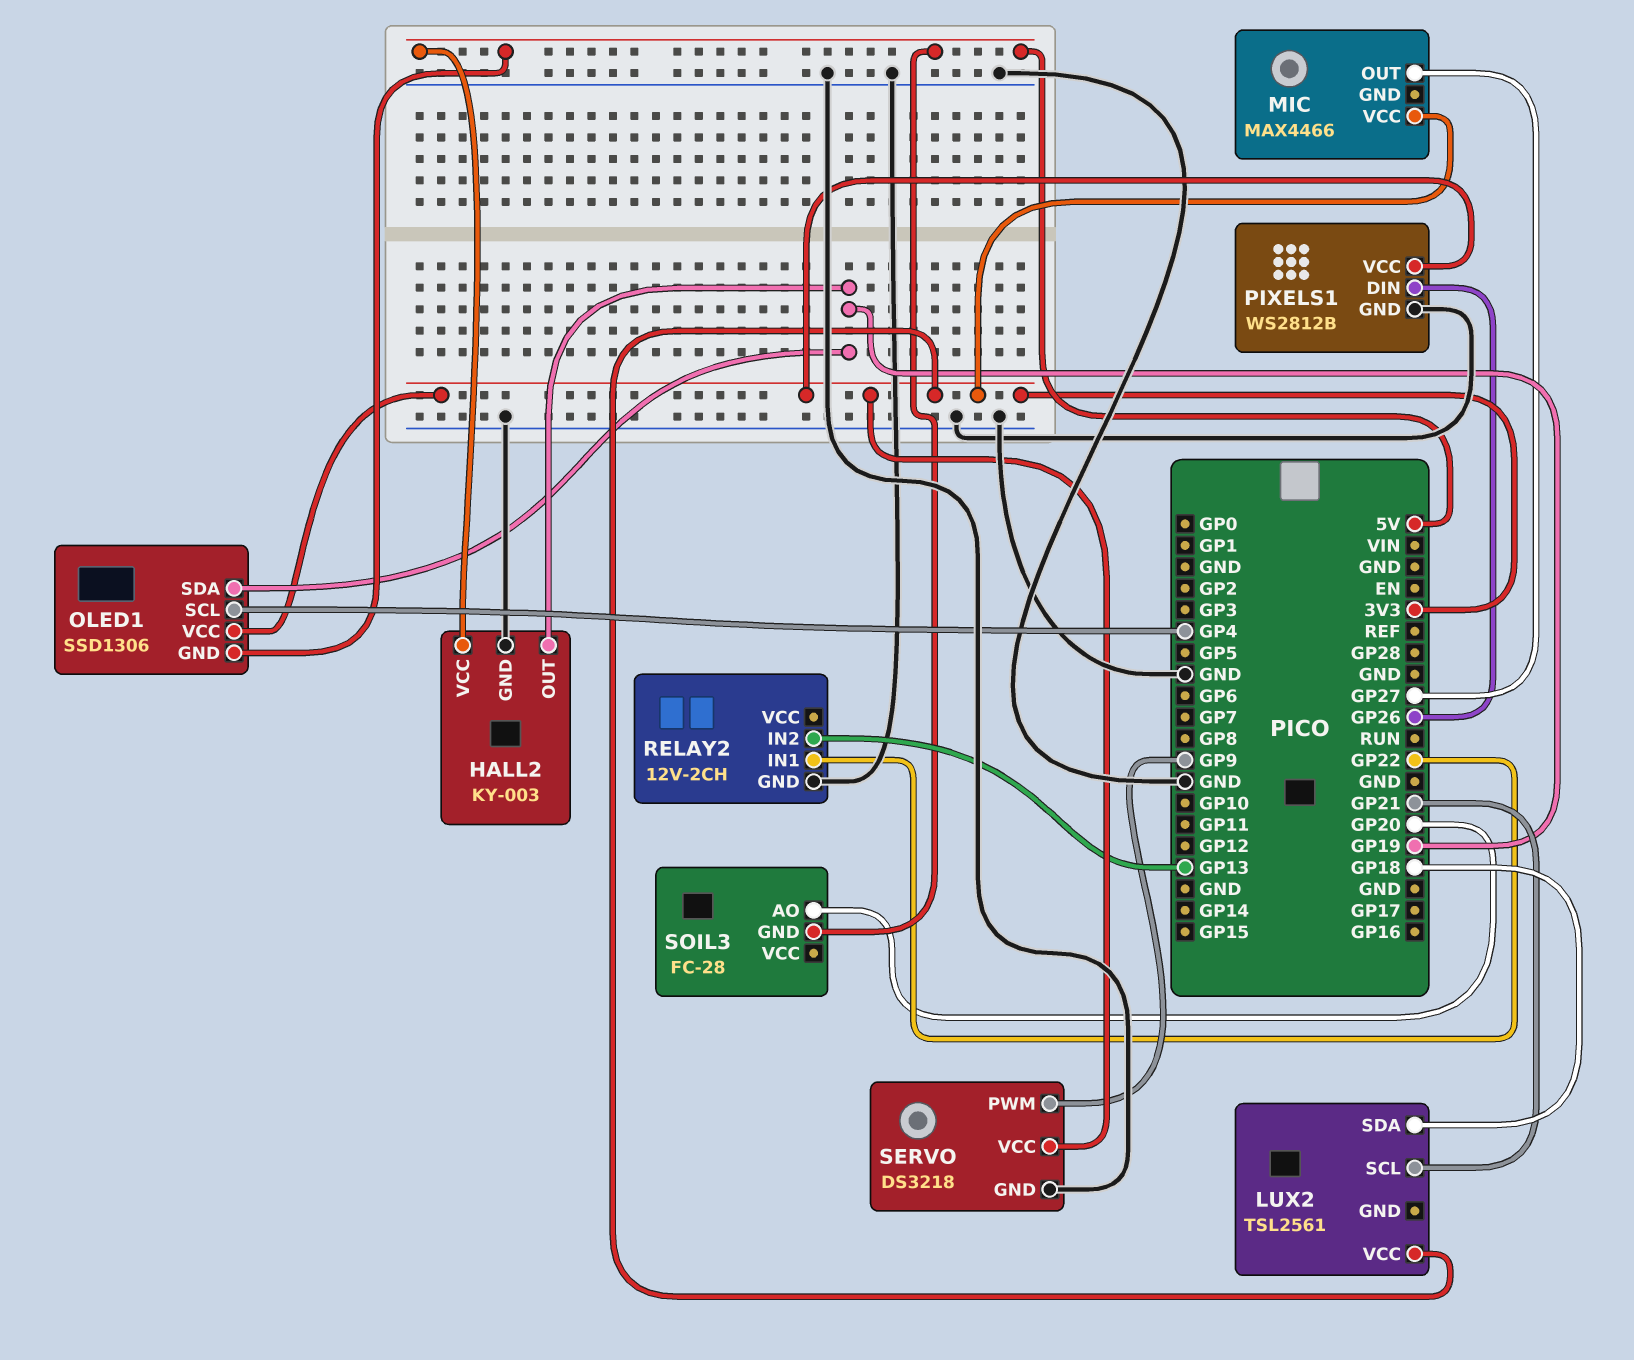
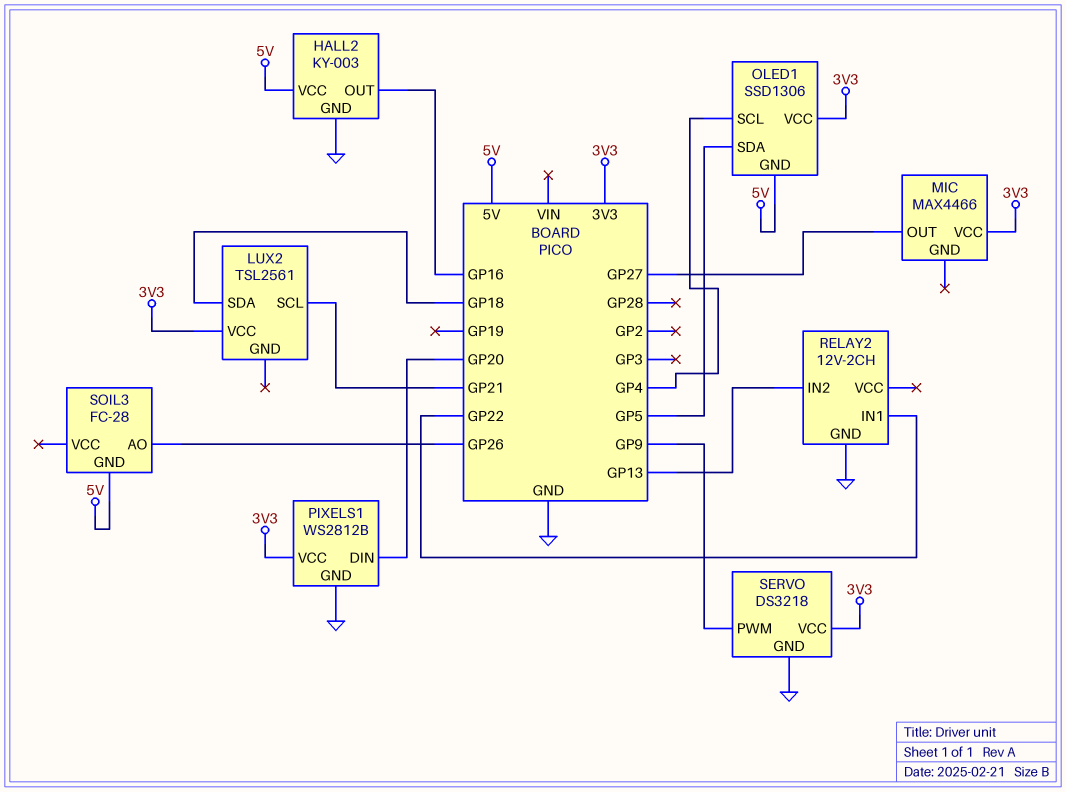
HALL2 pin OUT: GP19 -> GP16
OLED1 pin SDA: GP19 -> GP5
PIXELS1 pin DIN: GP26 -> GP20
SOIL3 pin AO: GP20 -> GP26

